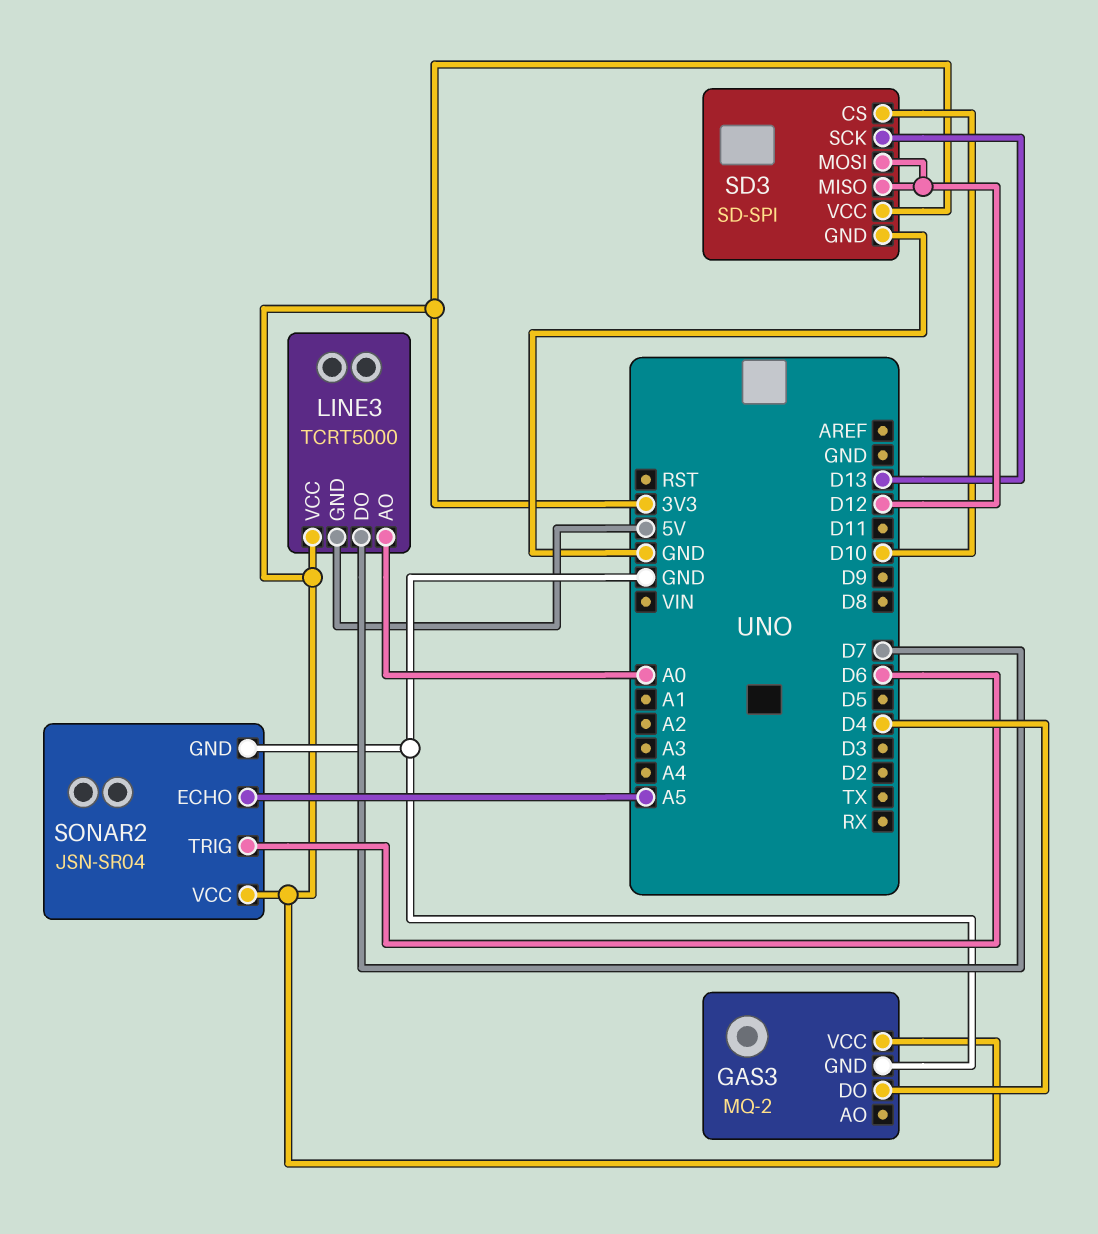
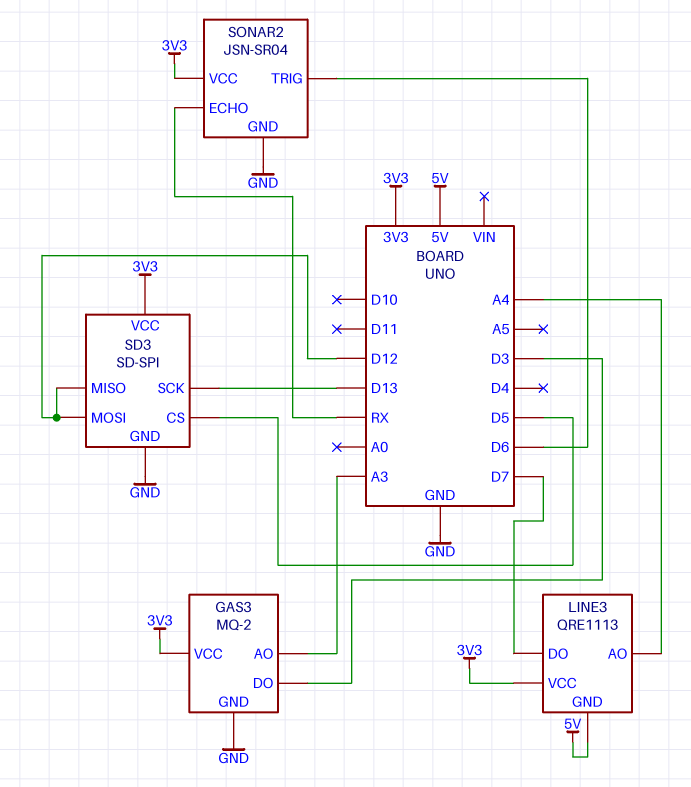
GAS3 pin AO: none -> A3
GAS3 pin DO: D4 -> D3
LINE3: TCRT5000 -> QRE1113
LINE3 pin AO: A0 -> A4
SD3 pin CS: D10 -> D5
SONAR2 pin ECHO: A5 -> RX

